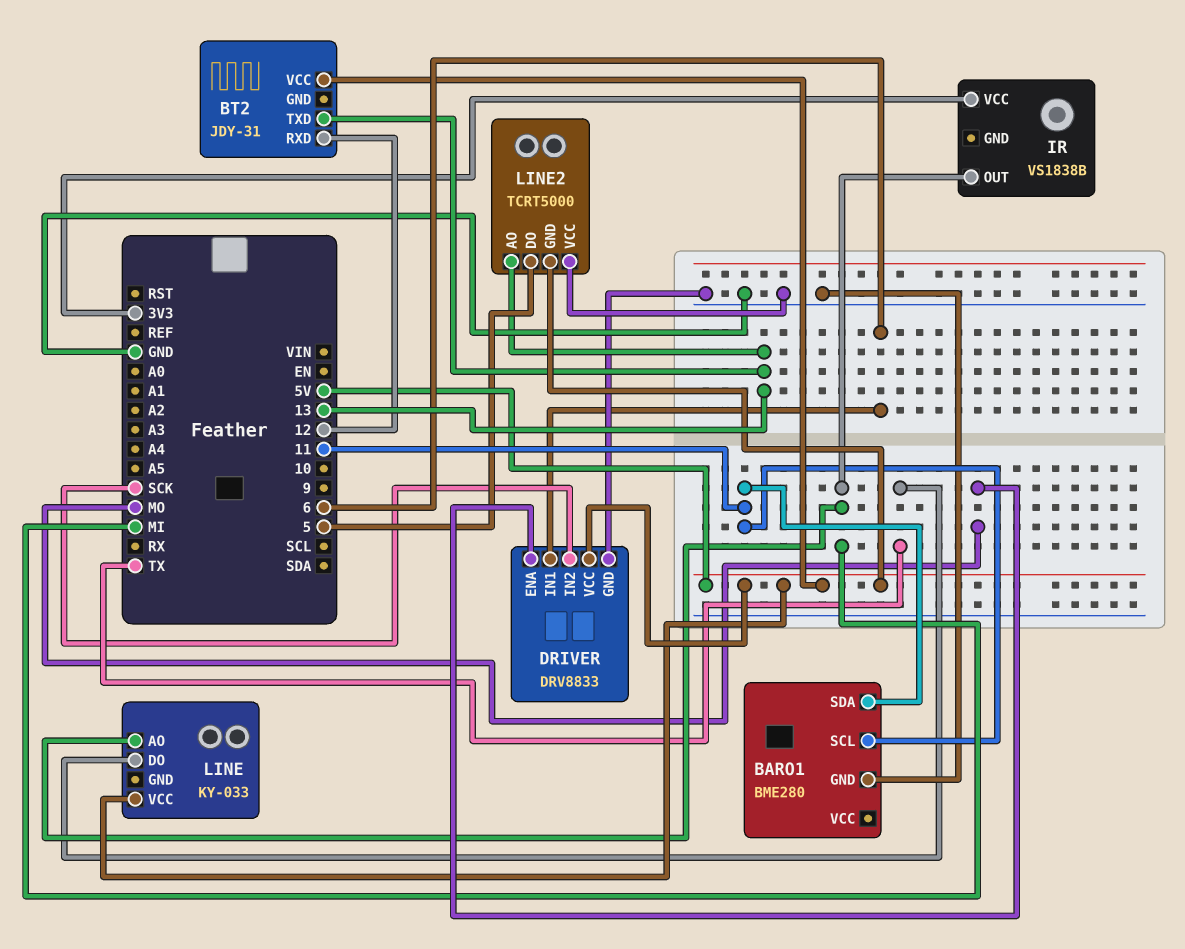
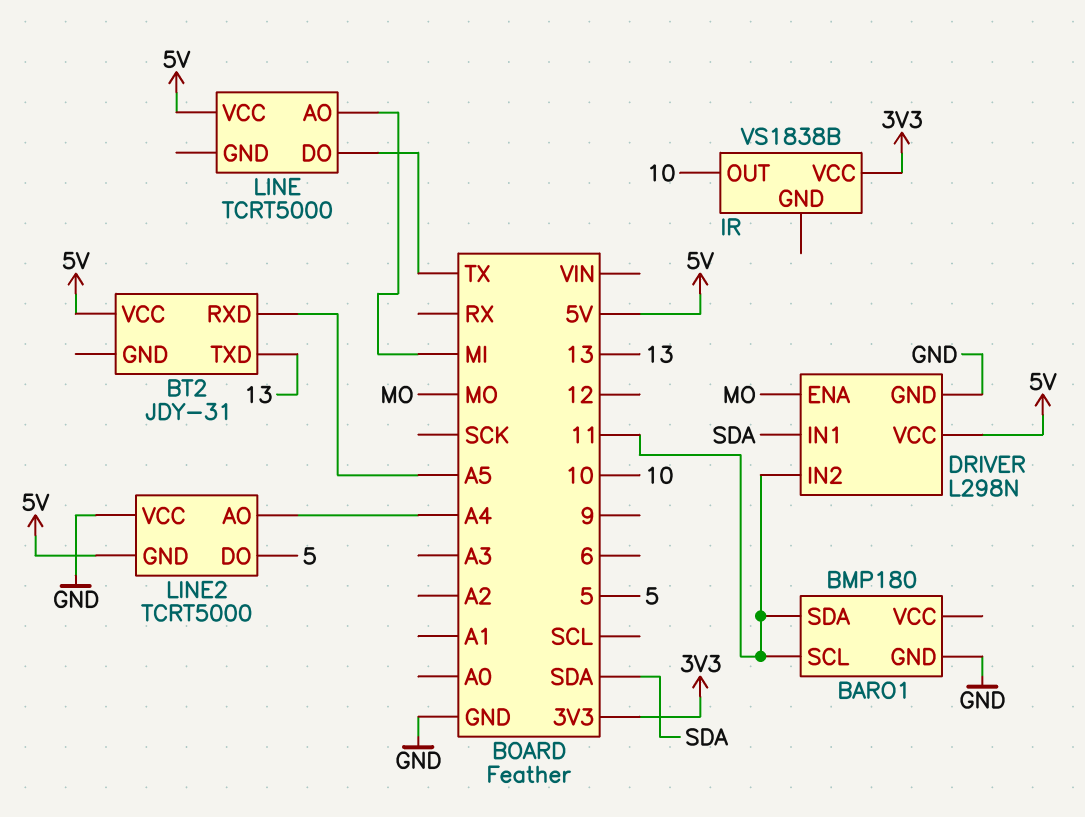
BARO1: BME280 -> BMP180
BT2 pin RXD: 12 -> A5
DRIVER: DRV8833 -> L298N
DRIVER pin IN1: 6 -> SDA
DRIVER pin IN2: SCK -> 11
IR pin OUT: MI -> 10
LINE: KY-033 -> TCRT5000
LINE2 pin AO: 13 -> A4

